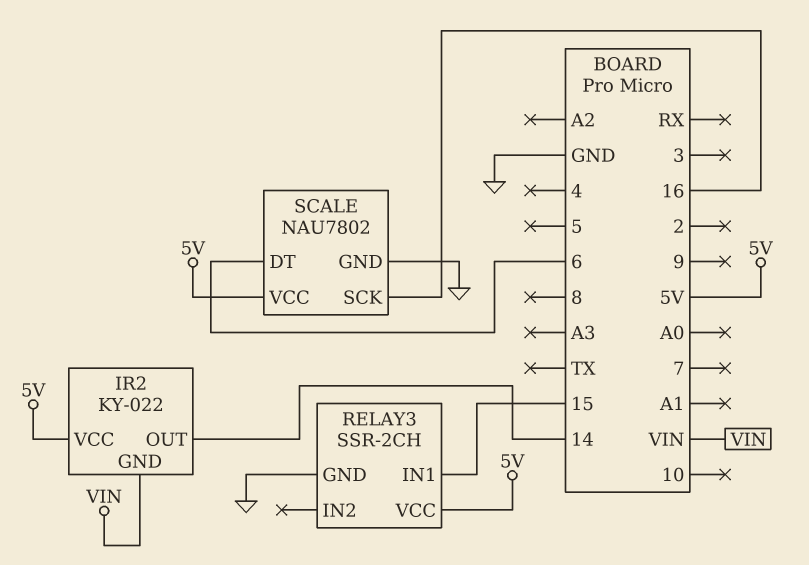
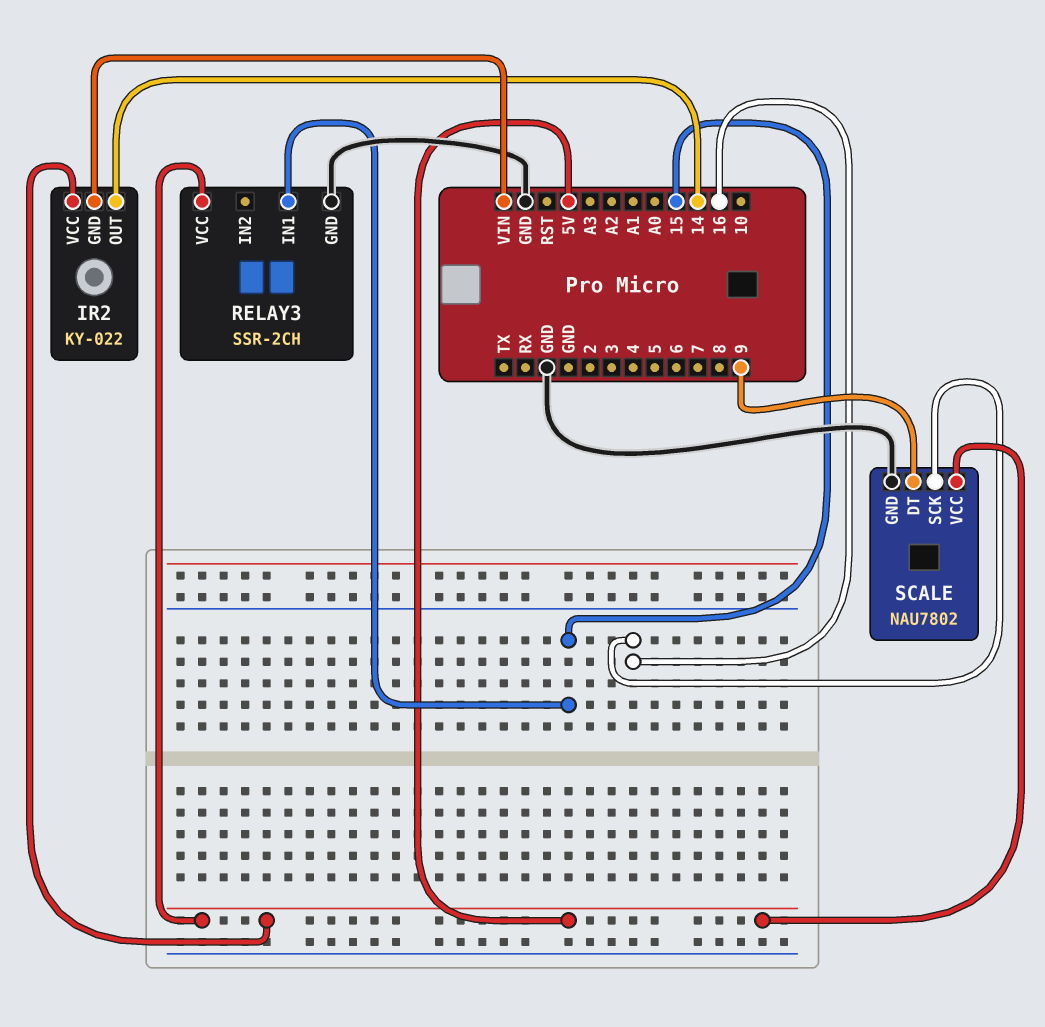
SCALE pin DT: 6 -> 9

